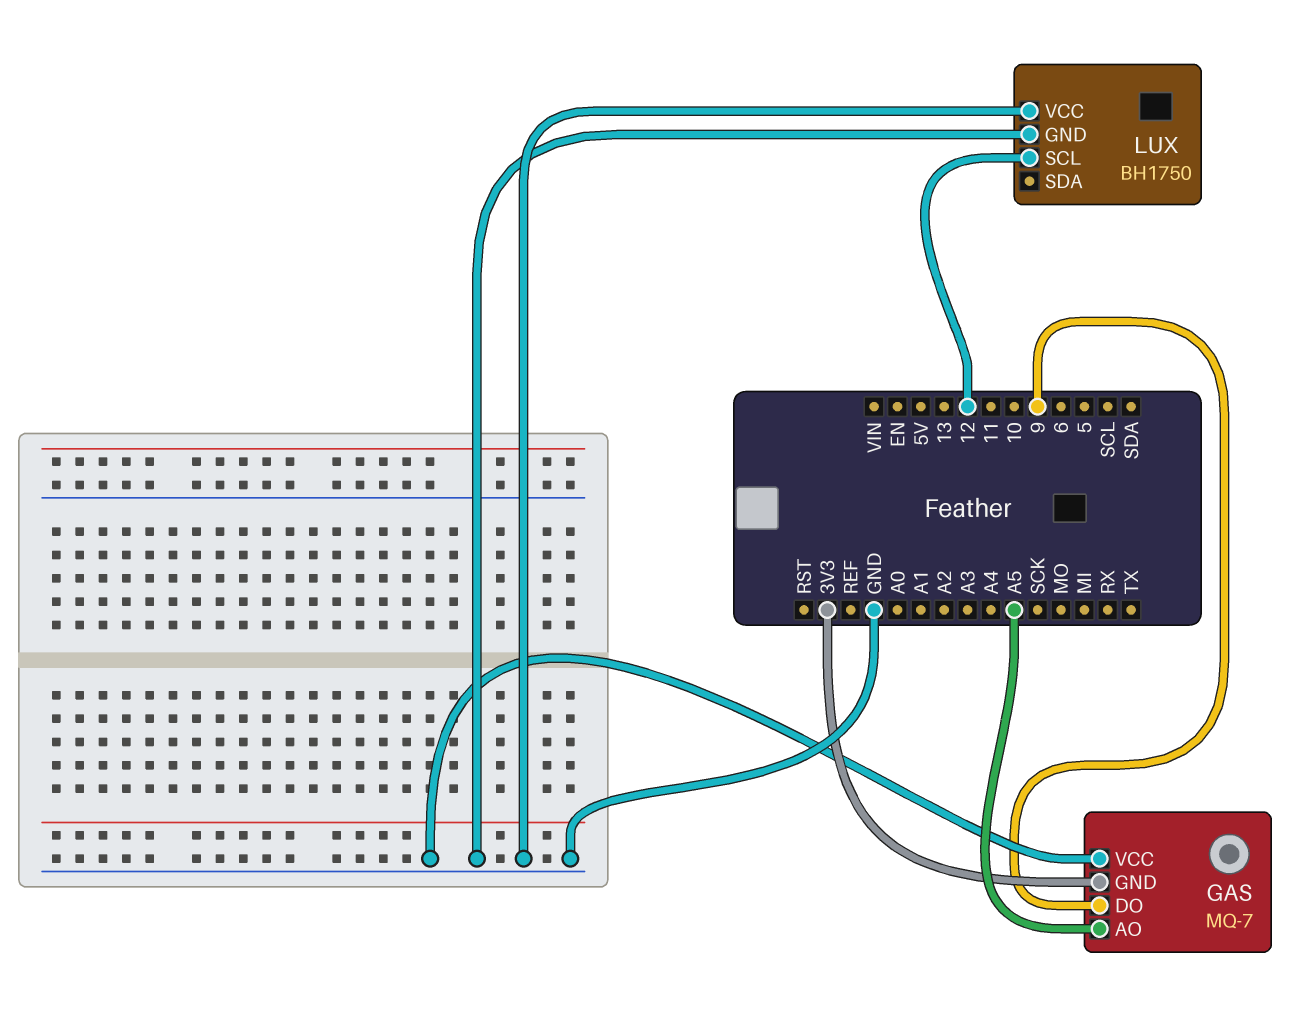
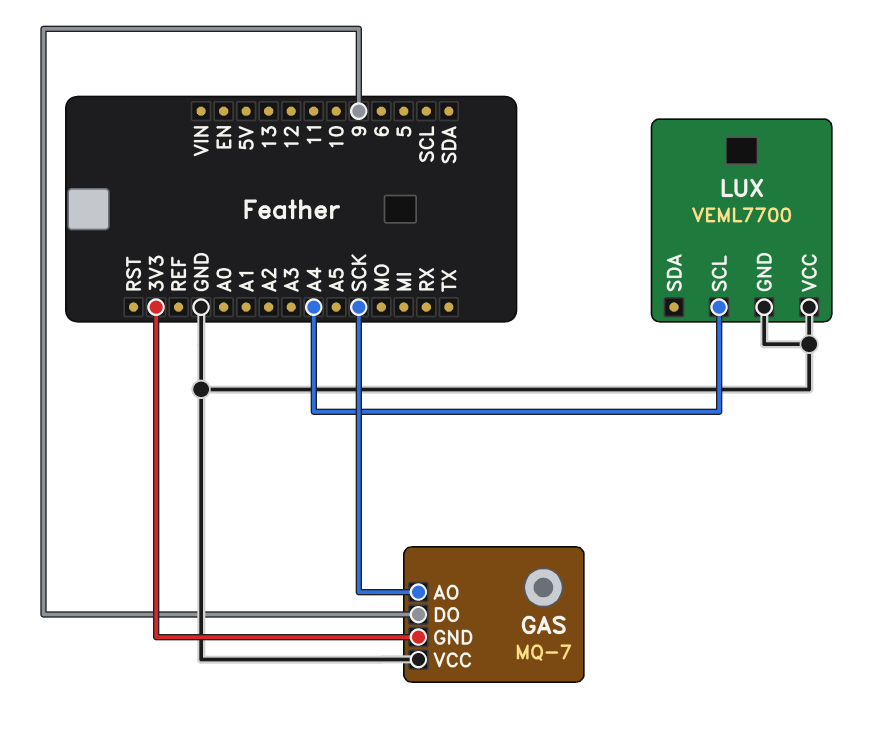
GAS pin AO: A5 -> SCK
LUX: BH1750 -> VEML7700
LUX pin SCL: 12 -> A4

